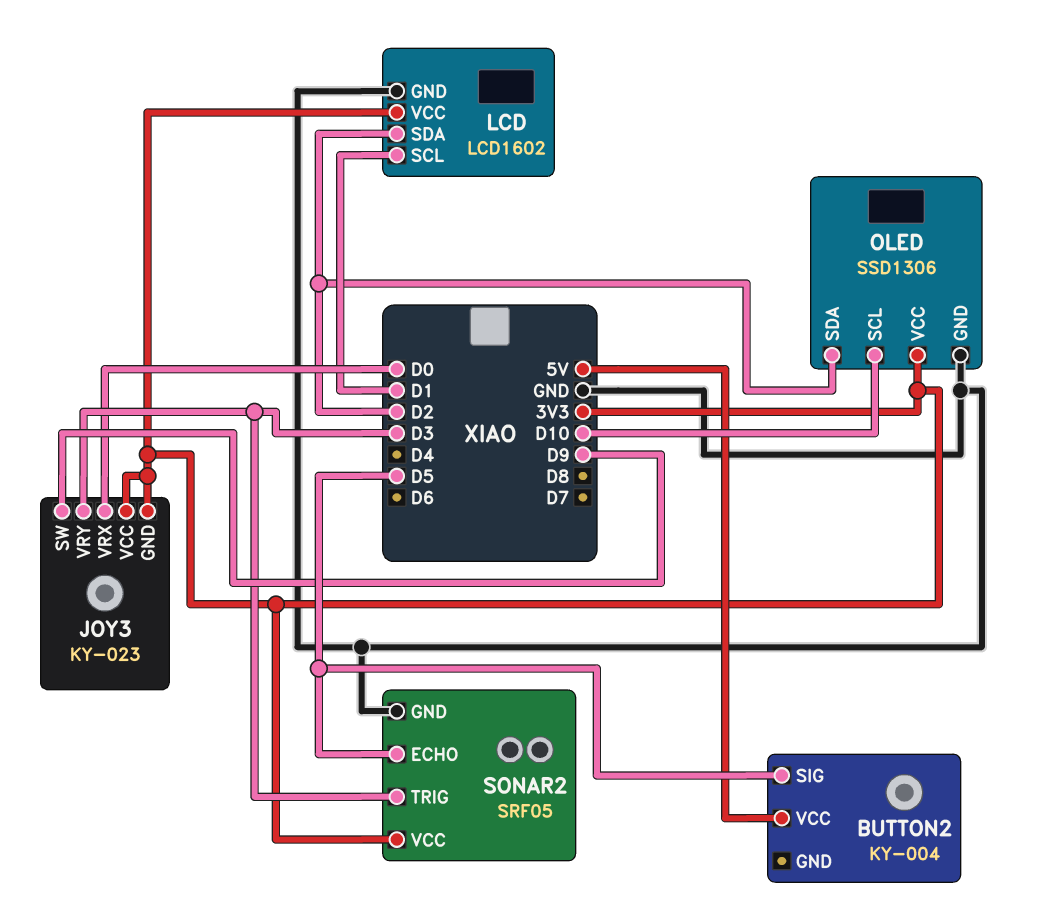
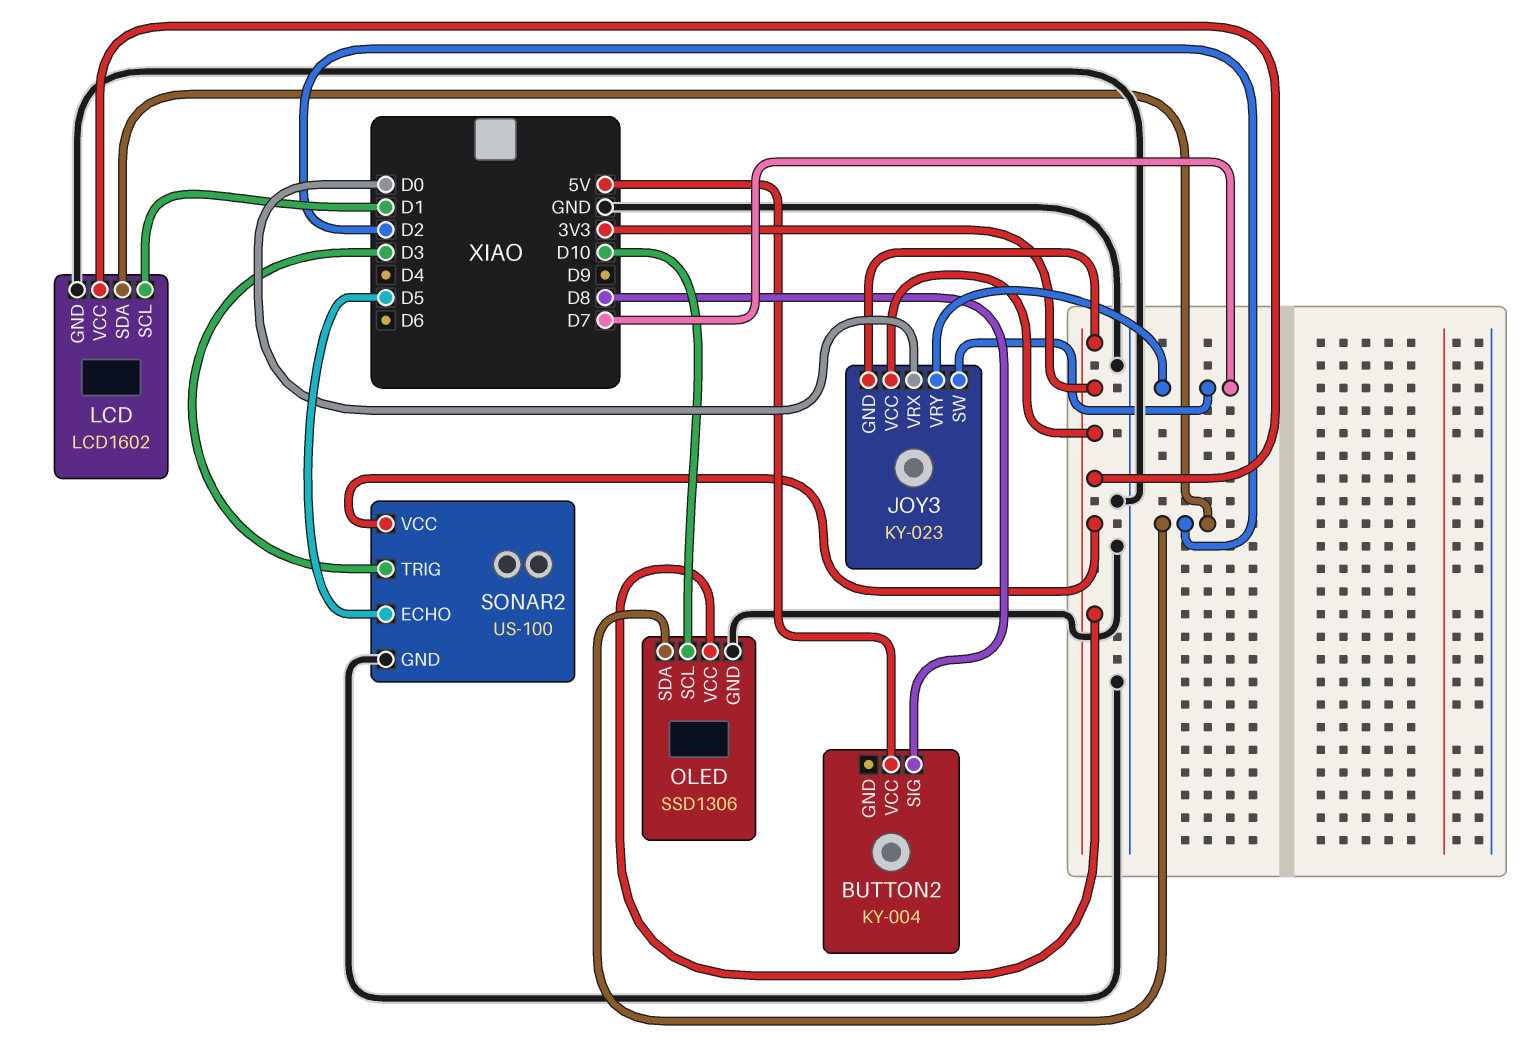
BUTTON2 pin SIG: D5 -> D8
JOY3 pin SW: D9 -> D7
JOY3 pin VRY: D3 -> D7
SONAR2: SRF05 -> US-100

